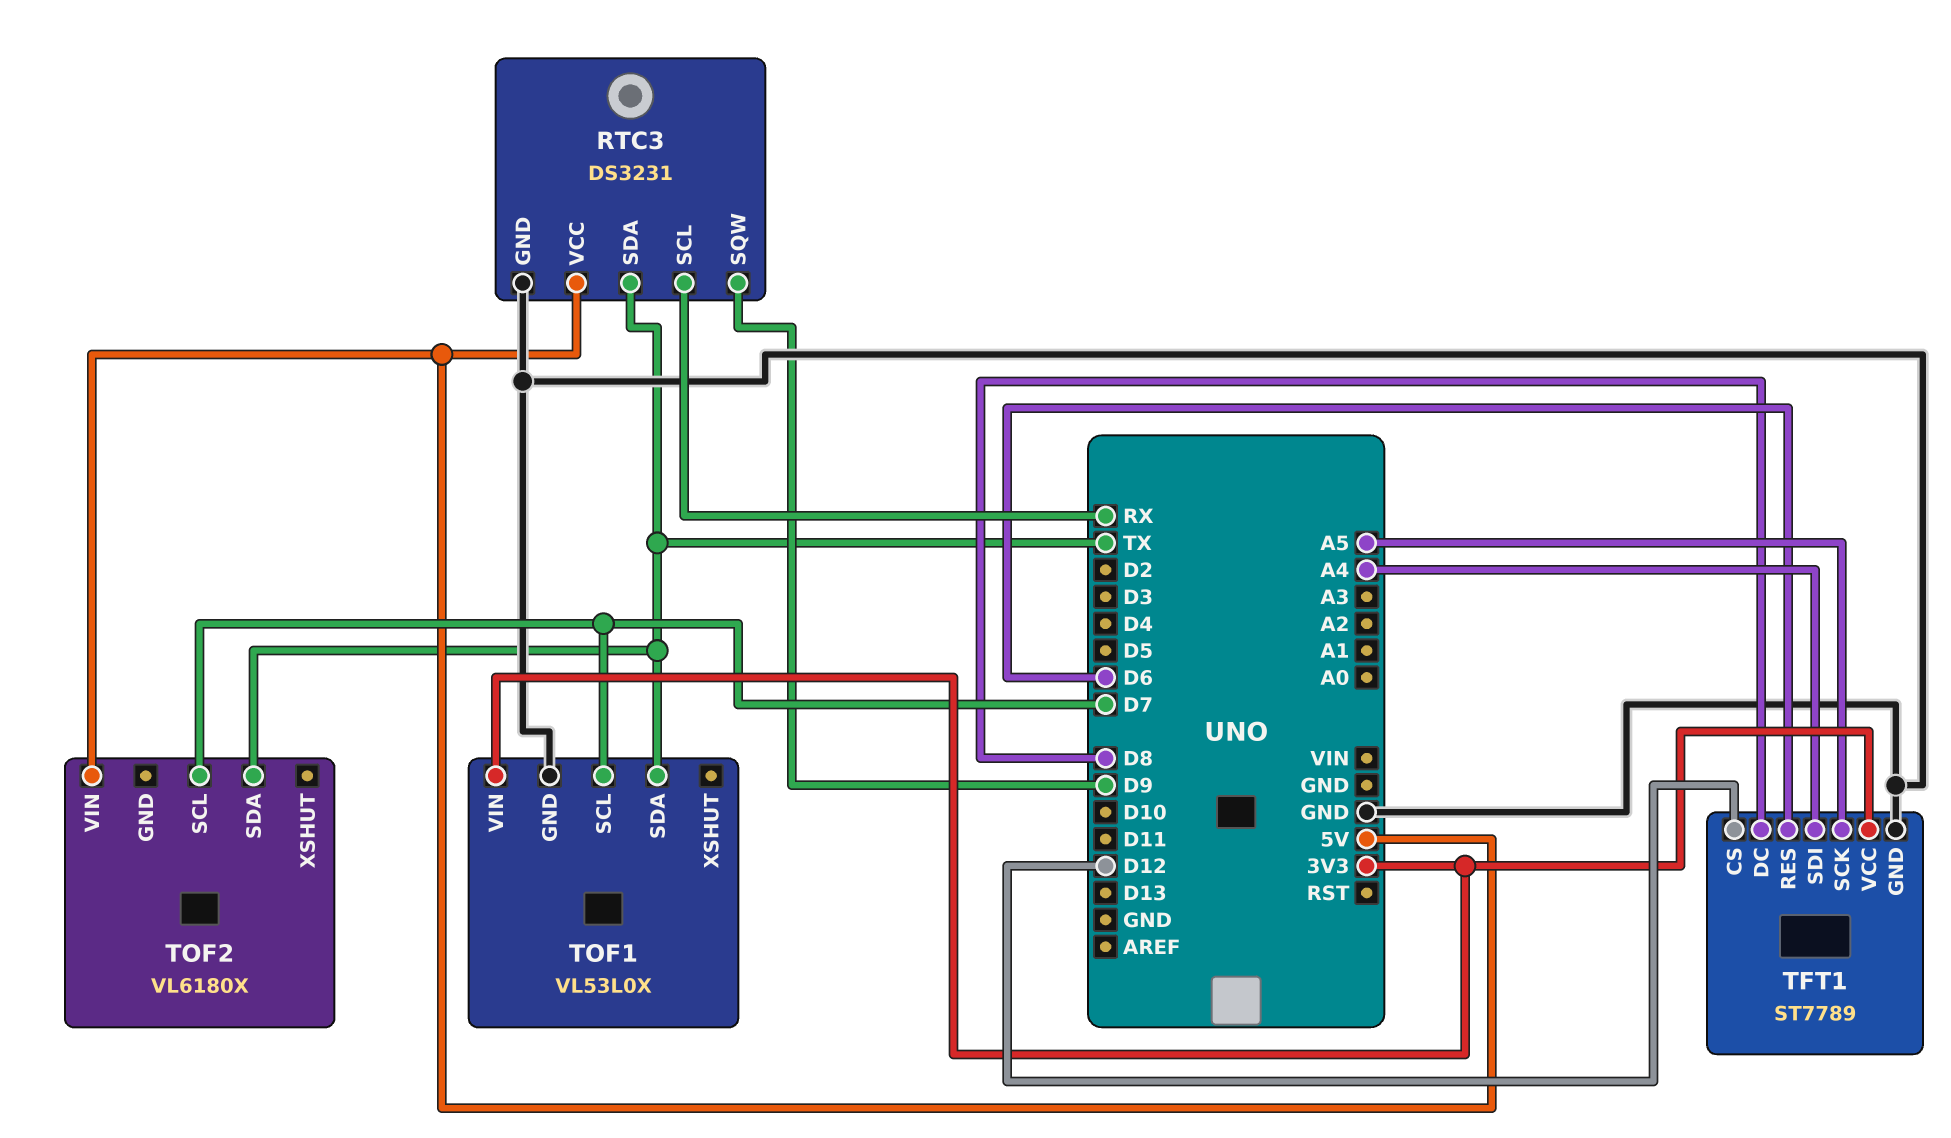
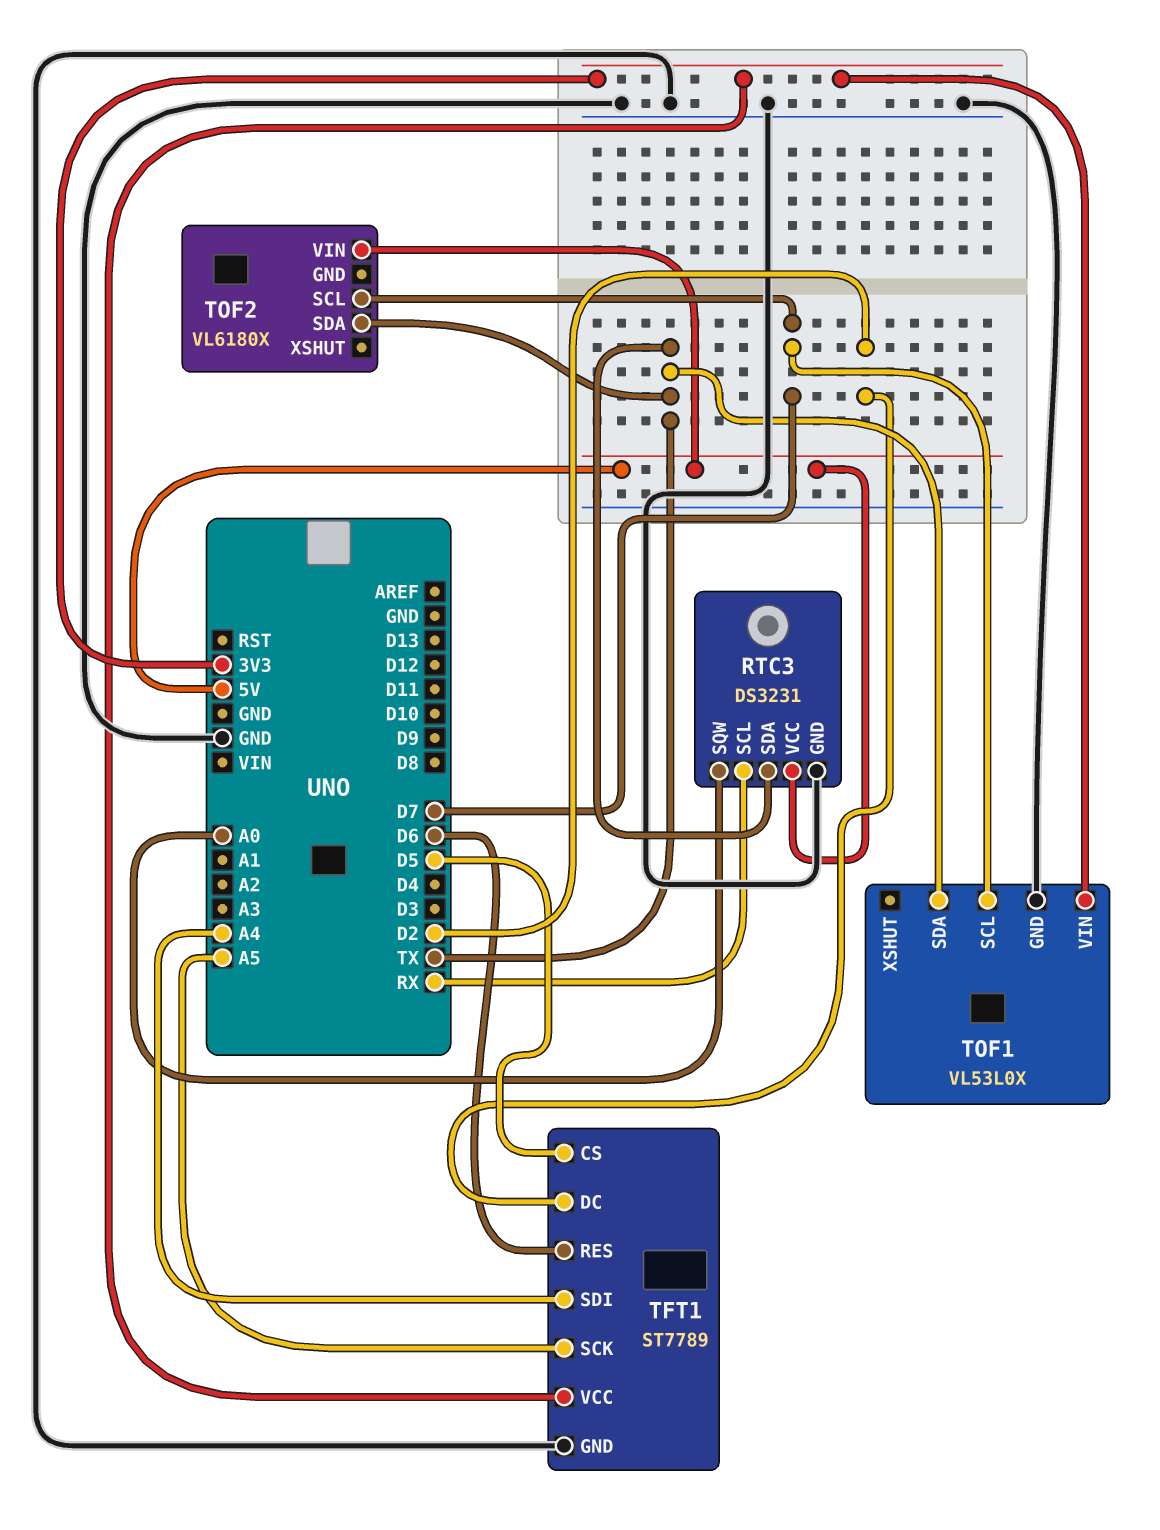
RTC3 pin SQW: D9 -> A0
TFT1 pin CS: D12 -> D5
TFT1 pin DC: D8 -> D2

